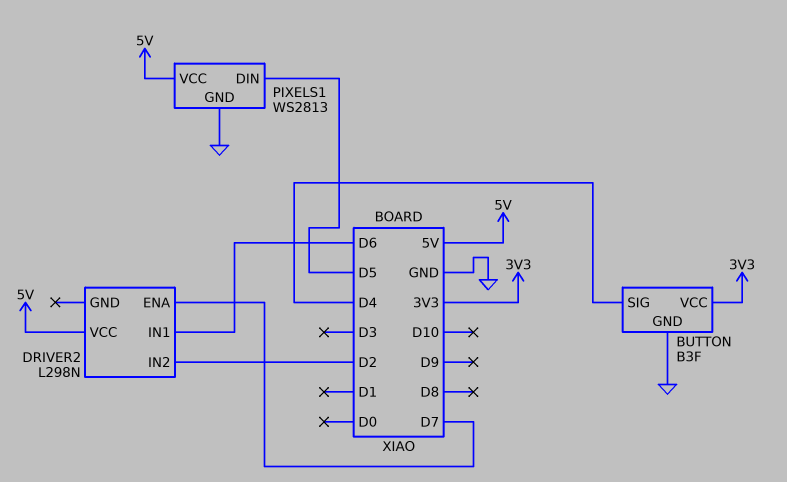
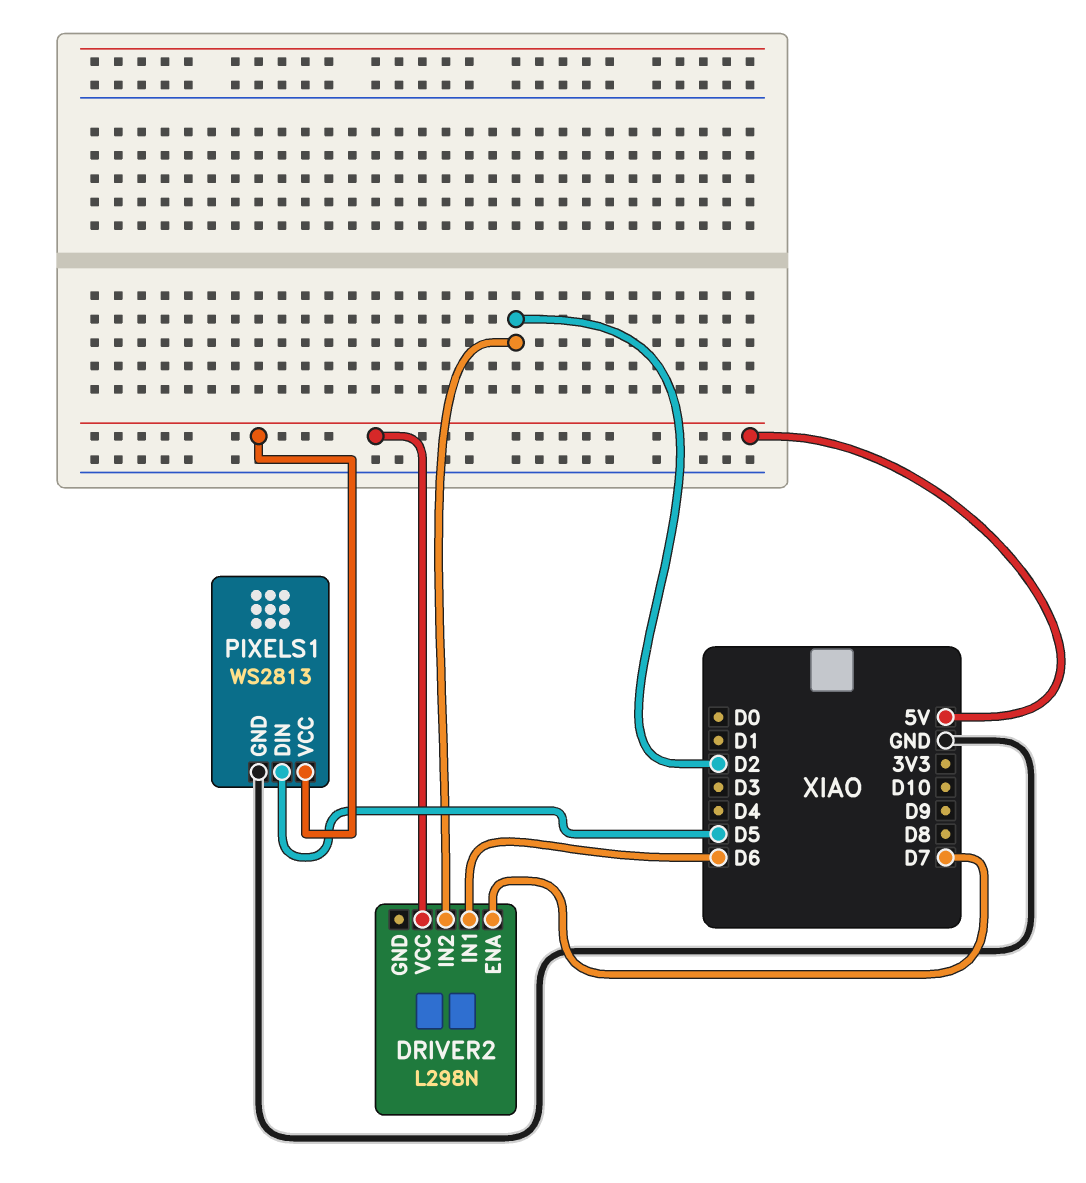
BUTTON: B3F -> none
BUTTON pin GND: GND -> none
BUTTON pin SIG: D4 -> none
BUTTON pin VCC: 3V3 -> none

